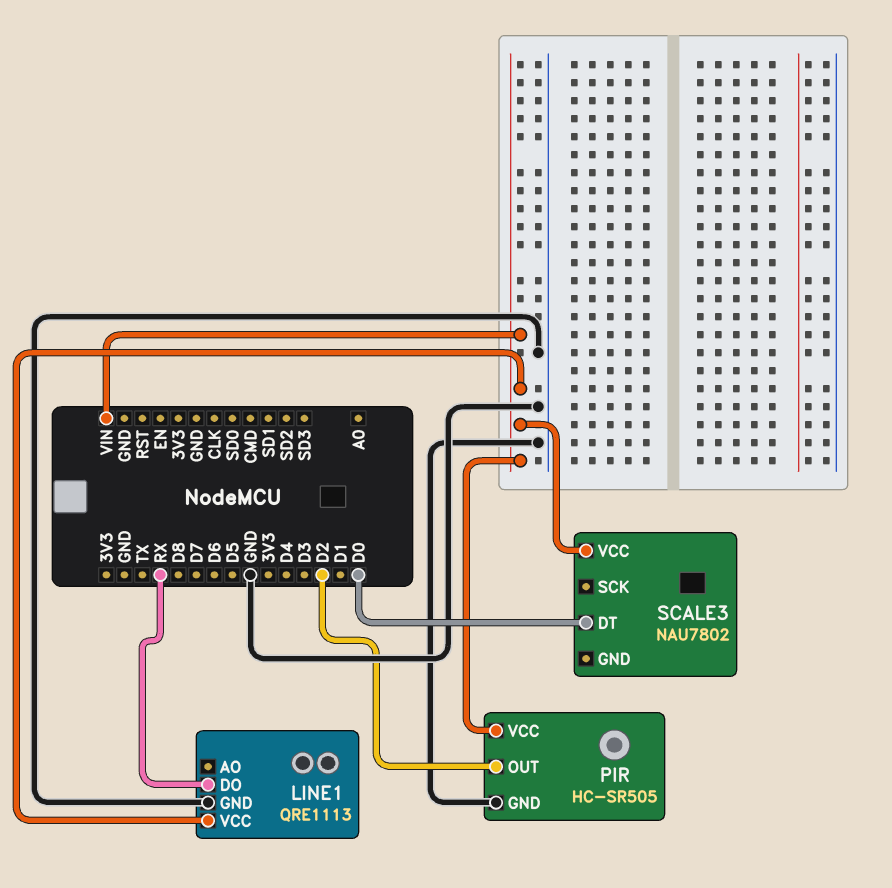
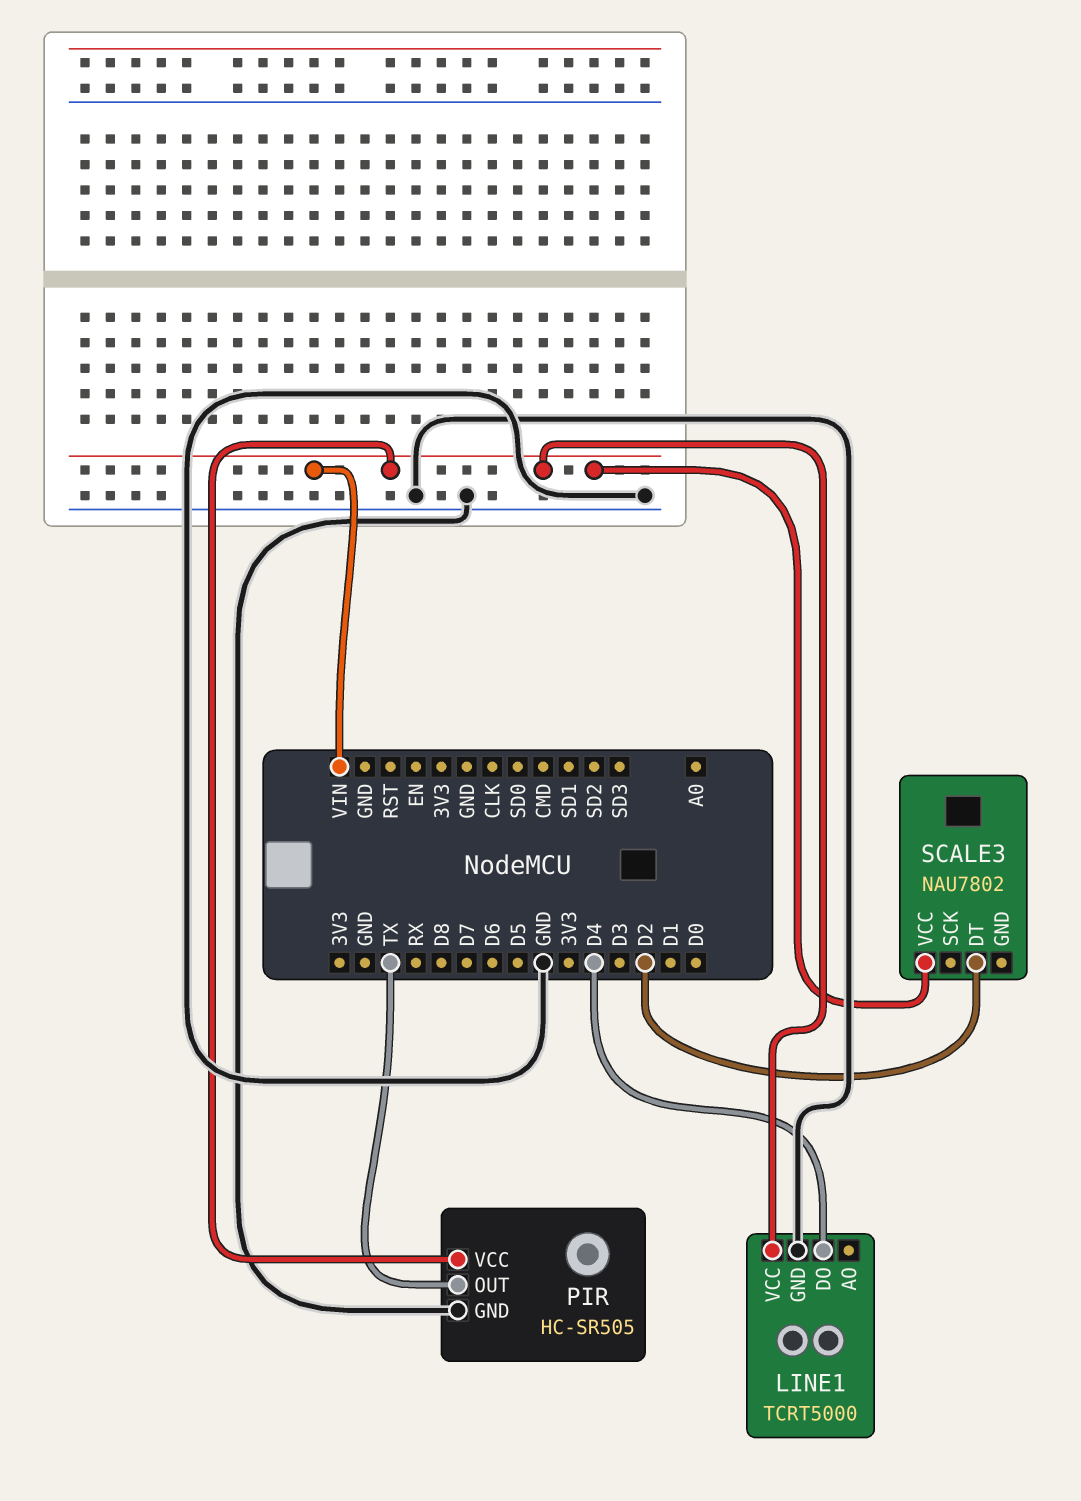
LINE1: QRE1113 -> TCRT5000
LINE1 pin DO: RX -> D4
PIR pin OUT: D2 -> TX
SCALE3 pin DT: D0 -> D2

